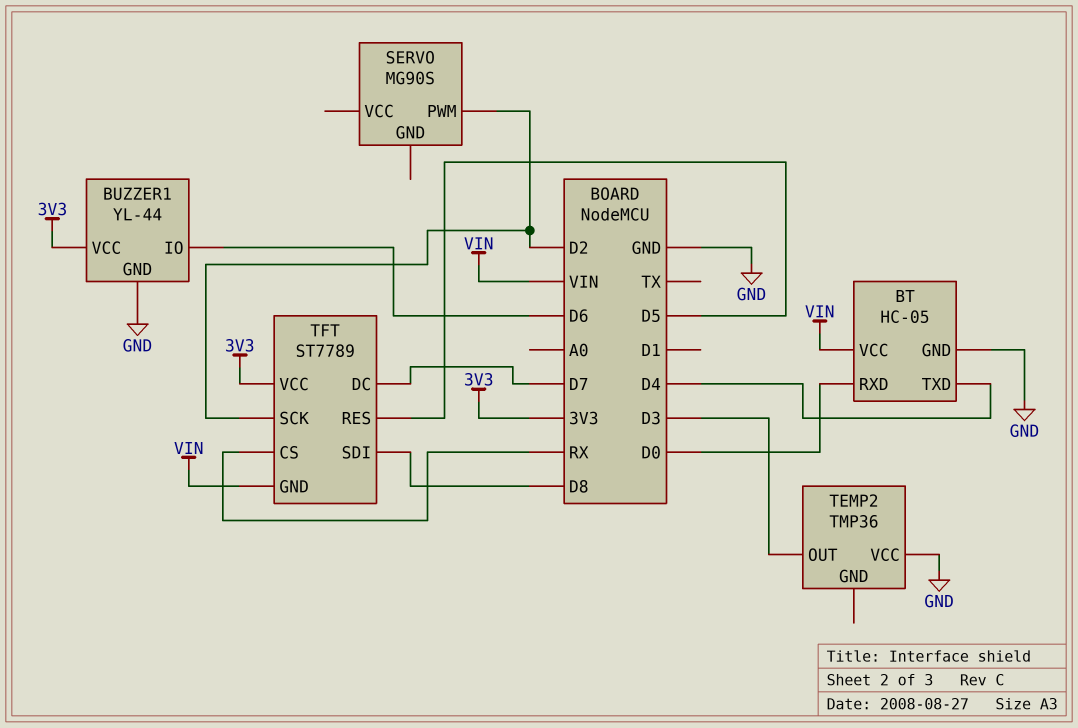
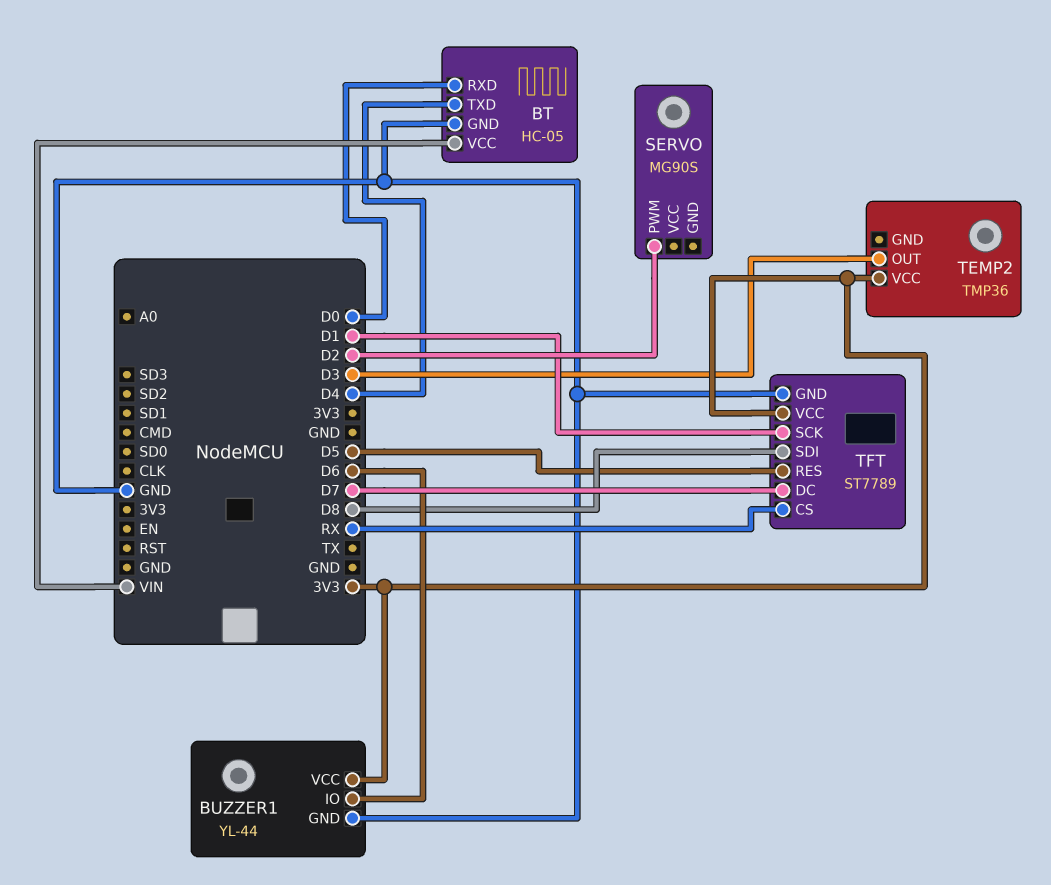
TEMP2 pin VCC: GND -> 3V3
TFT pin GND: VIN -> GND
TFT pin SCK: D2 -> D1

